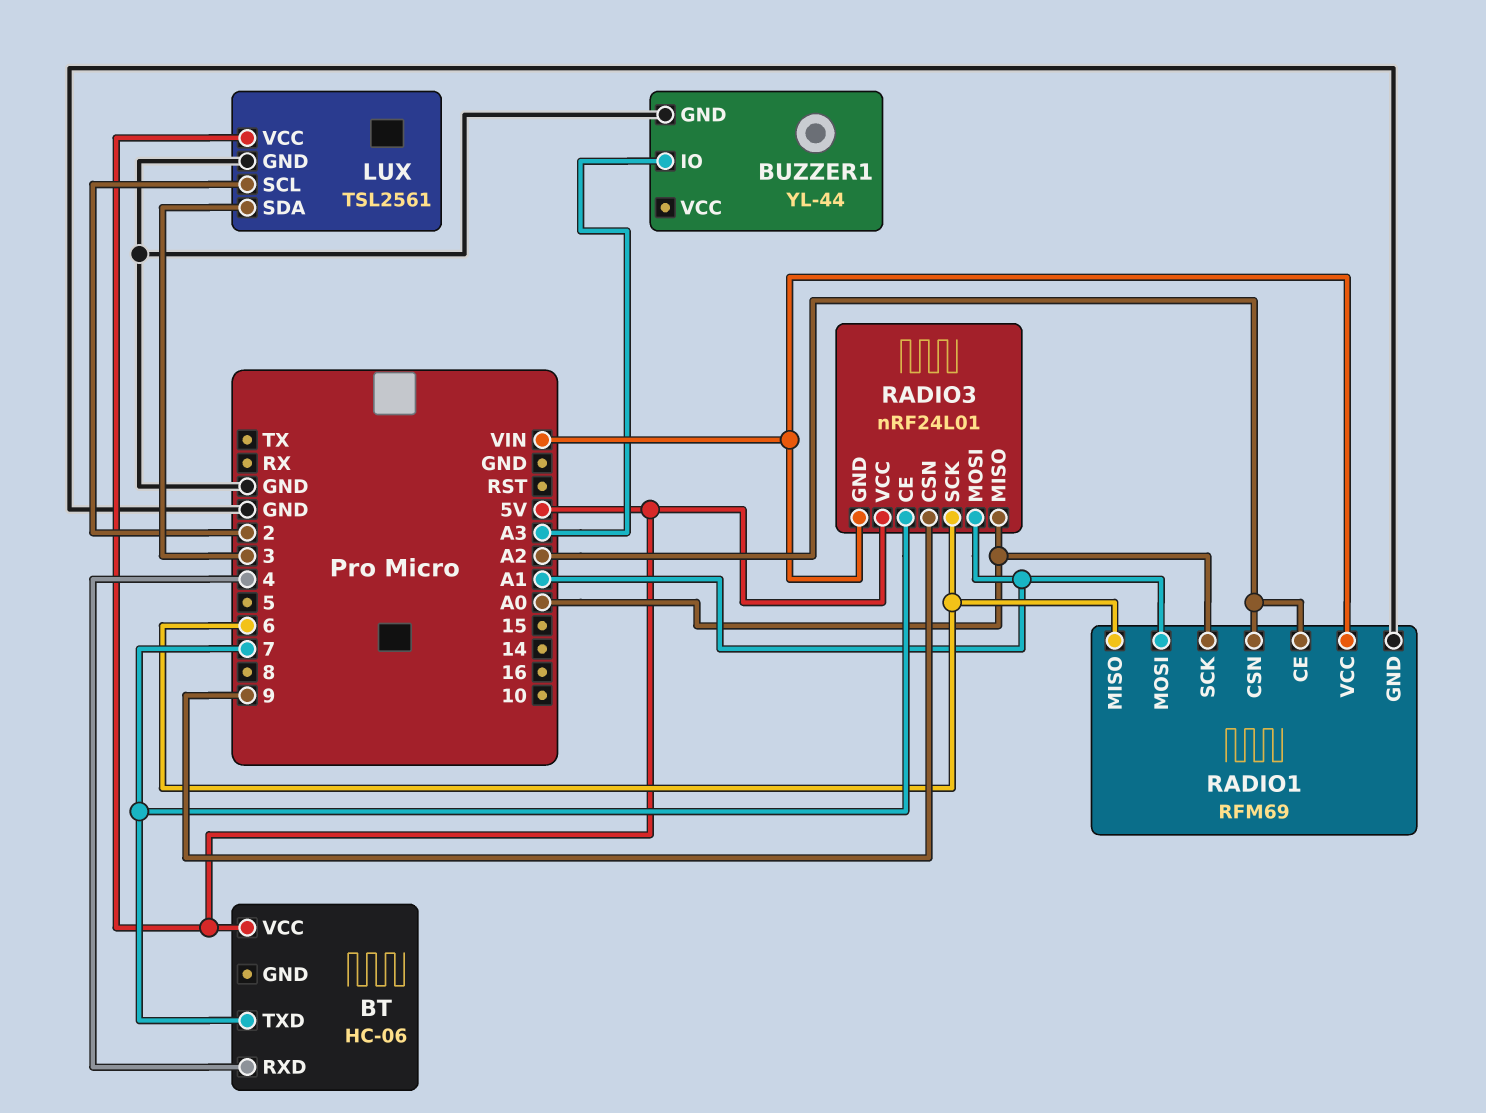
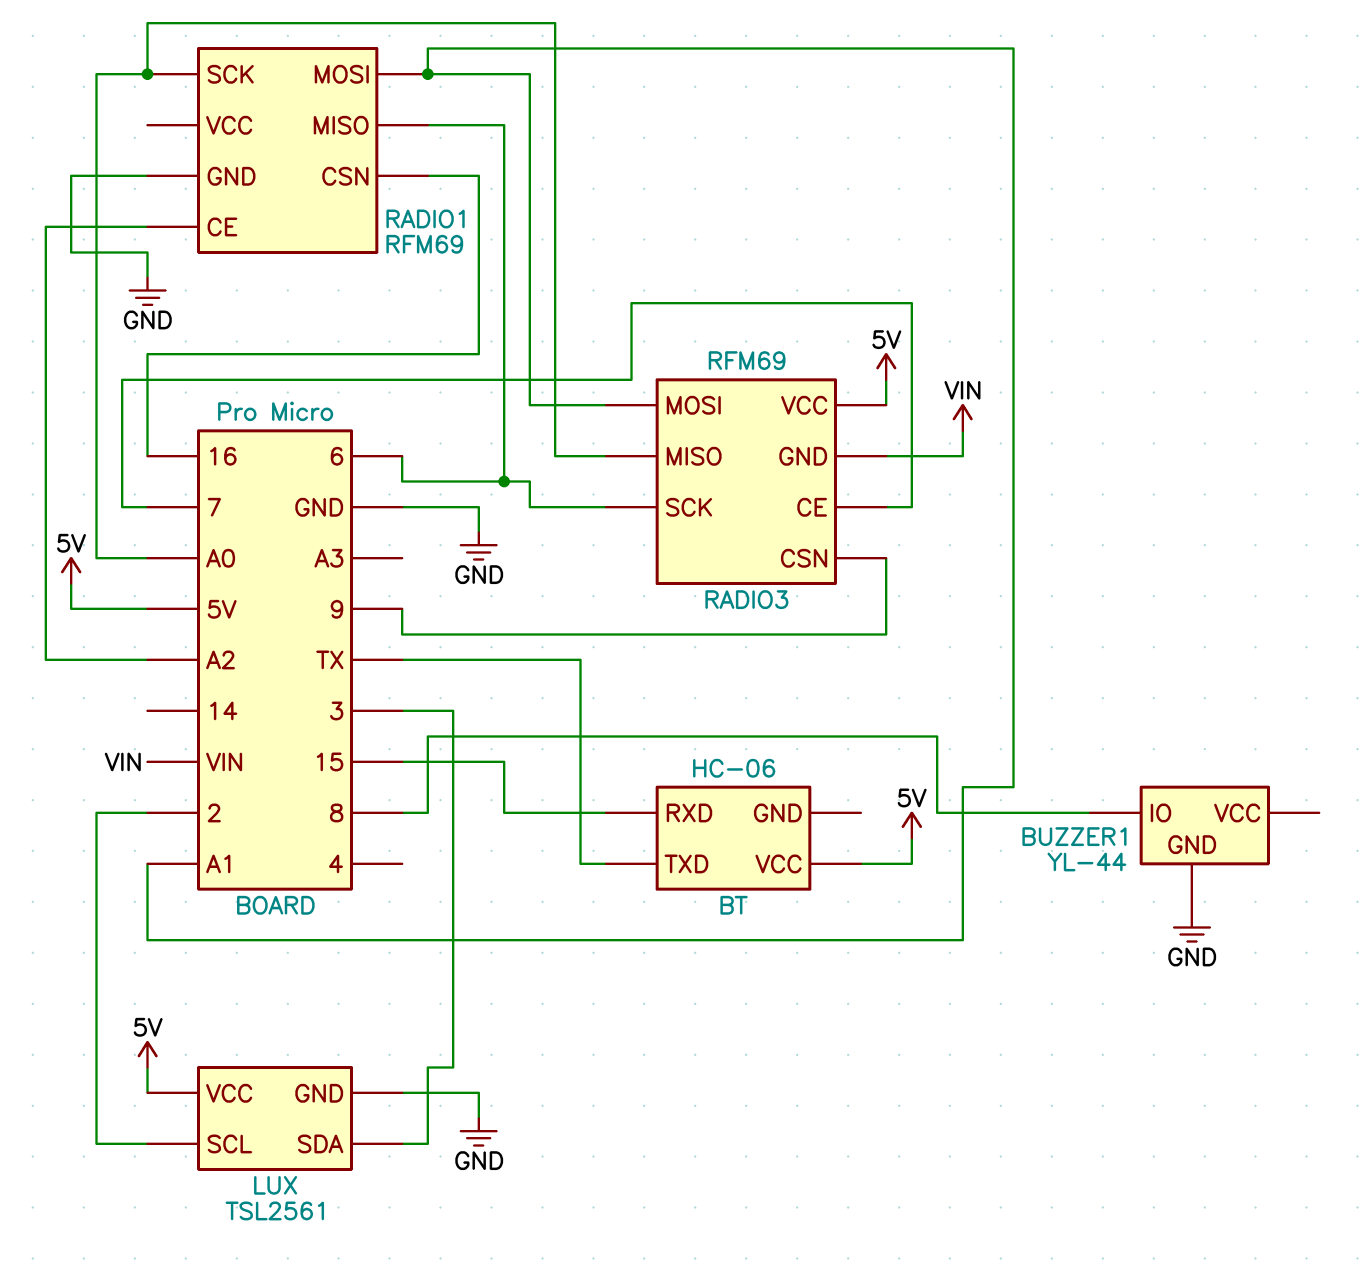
BT pin RXD: 4 -> 15
BT pin TXD: 7 -> TX
BUZZER1 pin IO: A3 -> 8
RADIO1 pin CSN: A2 -> 16
RADIO1 pin VCC: VIN -> none
RADIO3: nRF24L01 -> RFM69

